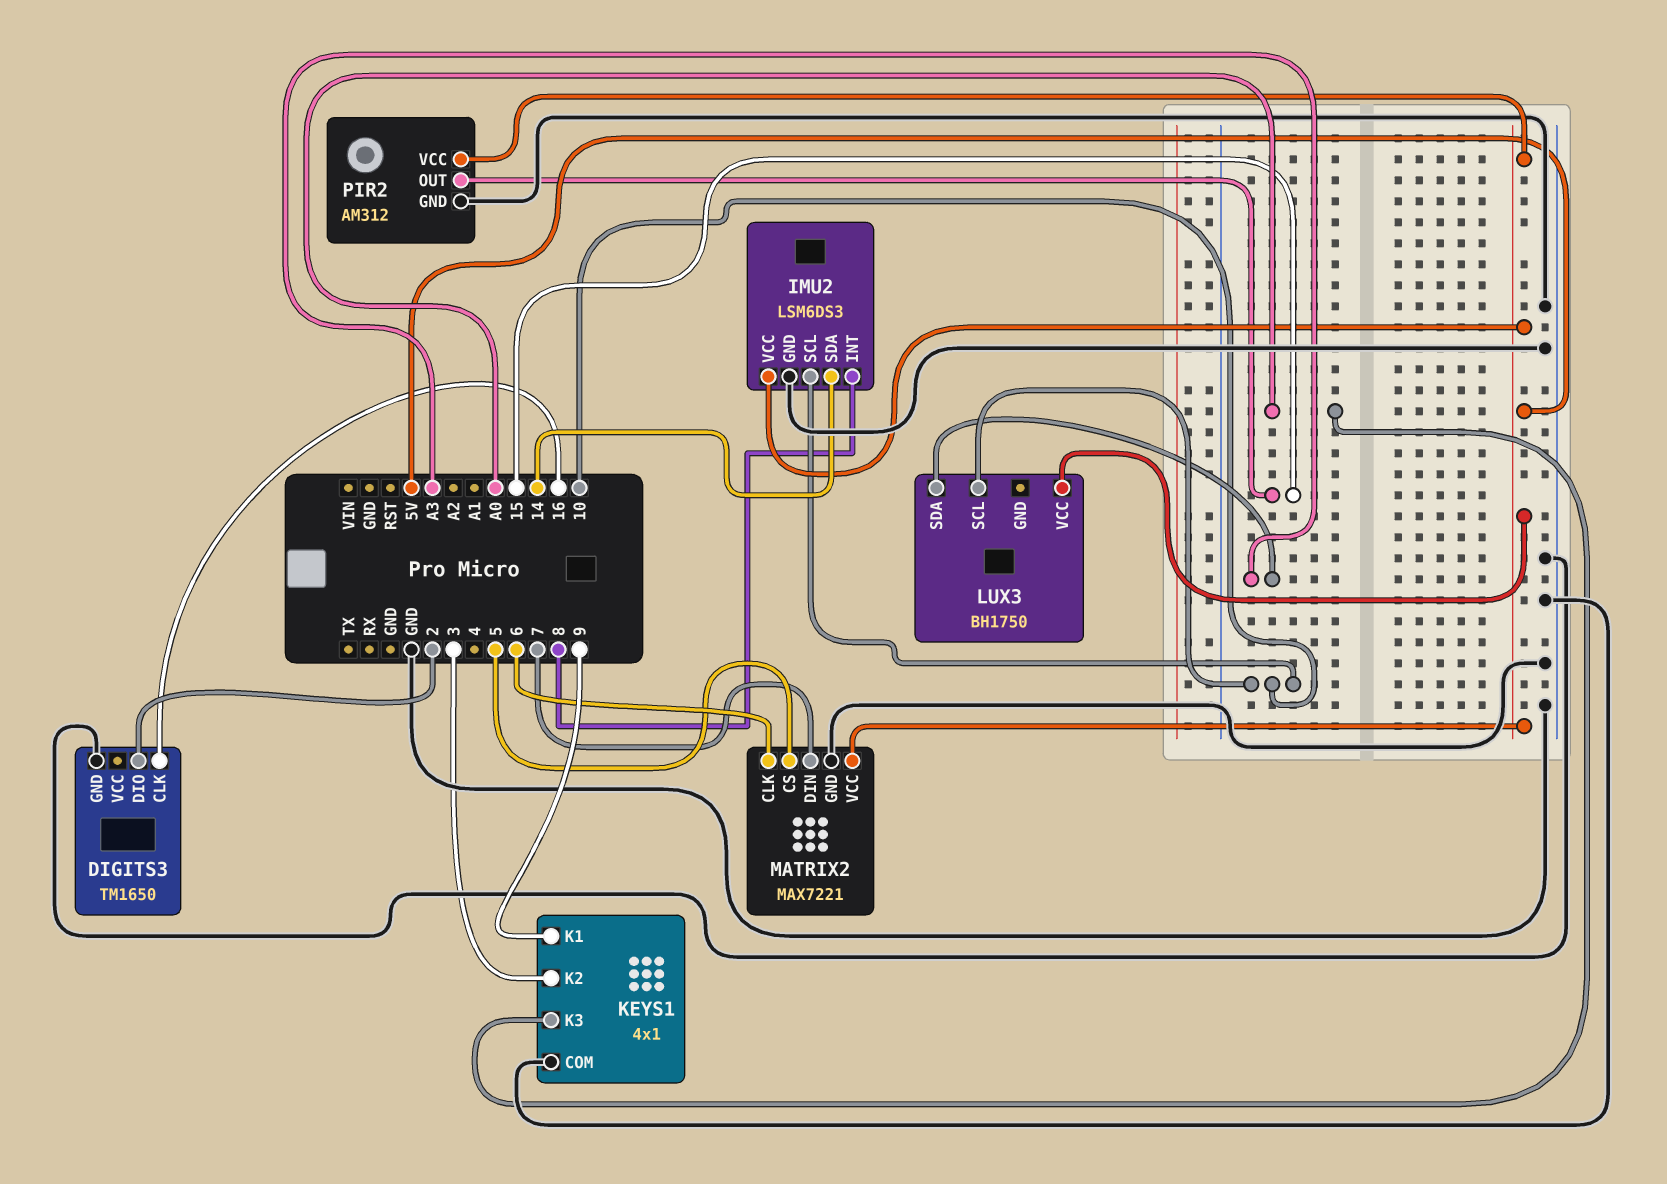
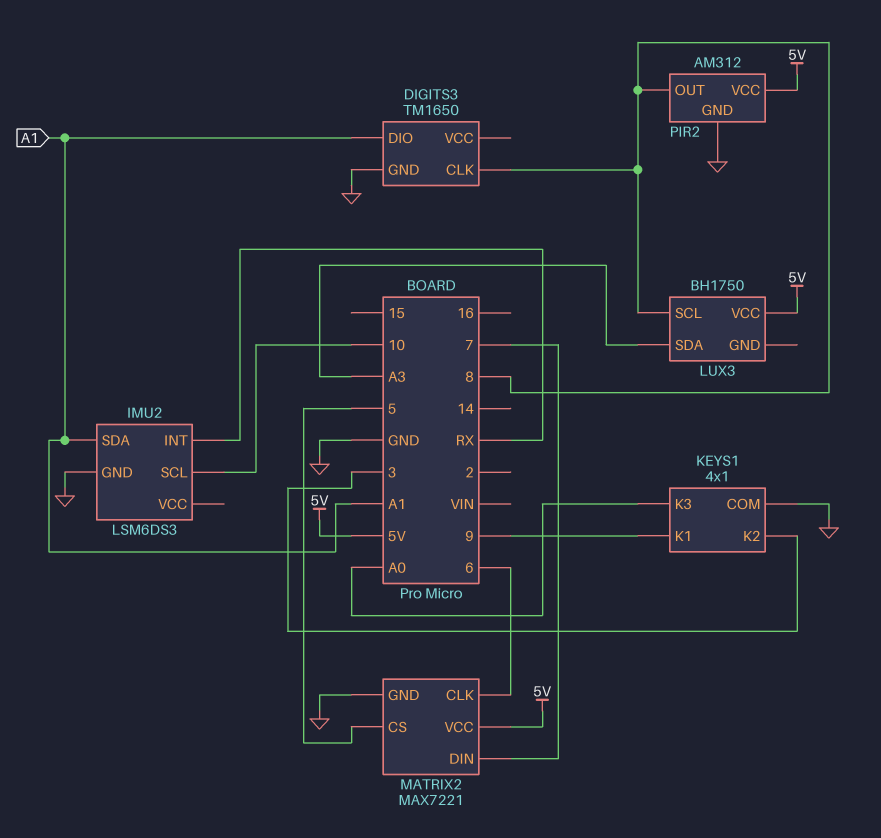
DIGITS3 pin CLK: 16 -> 8
DIGITS3 pin DIO: 2 -> A1
IMU2 pin INT: 8 -> RX
IMU2 pin SDA: 14 -> A1
IMU2 pin VCC: 5V -> none
LUX3 pin SCL: 10 -> 8
PIR2 pin OUT: 15 -> 8

